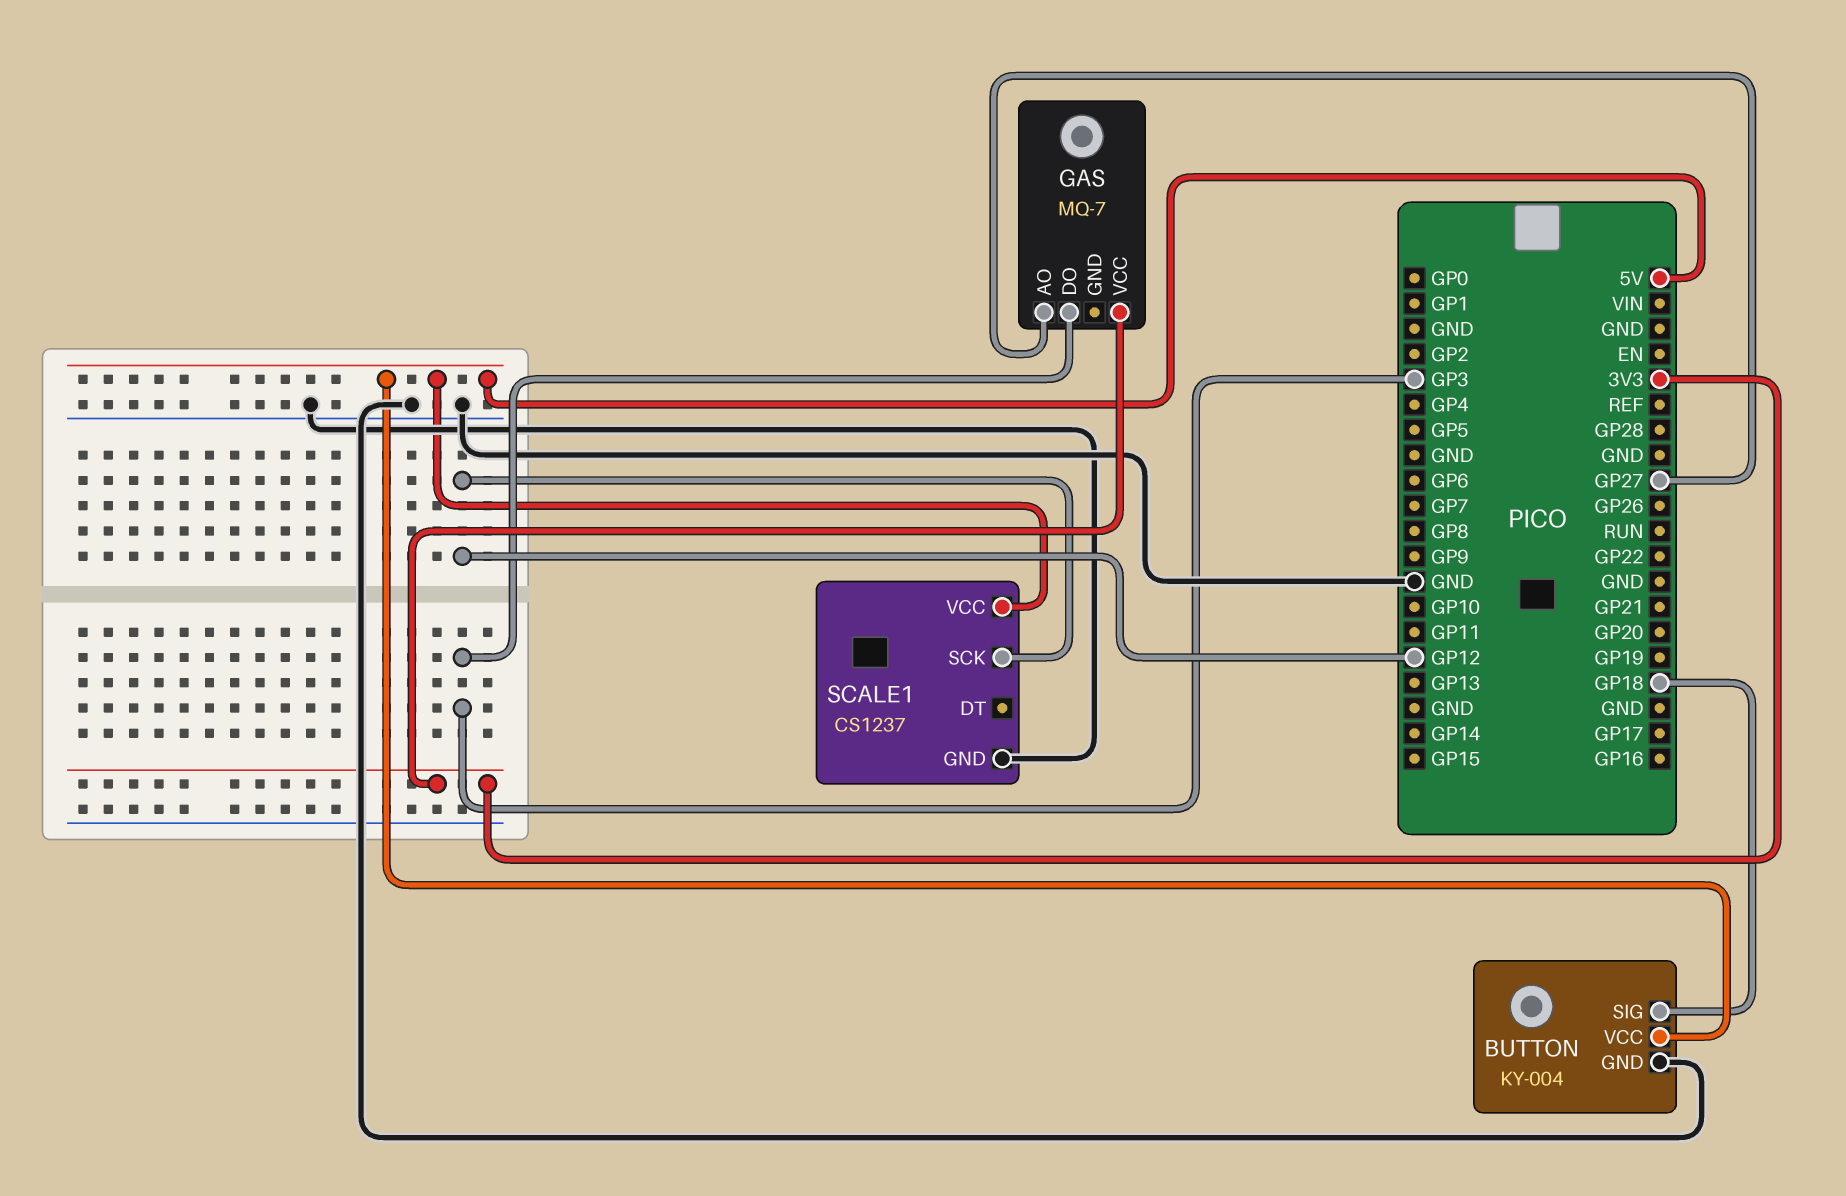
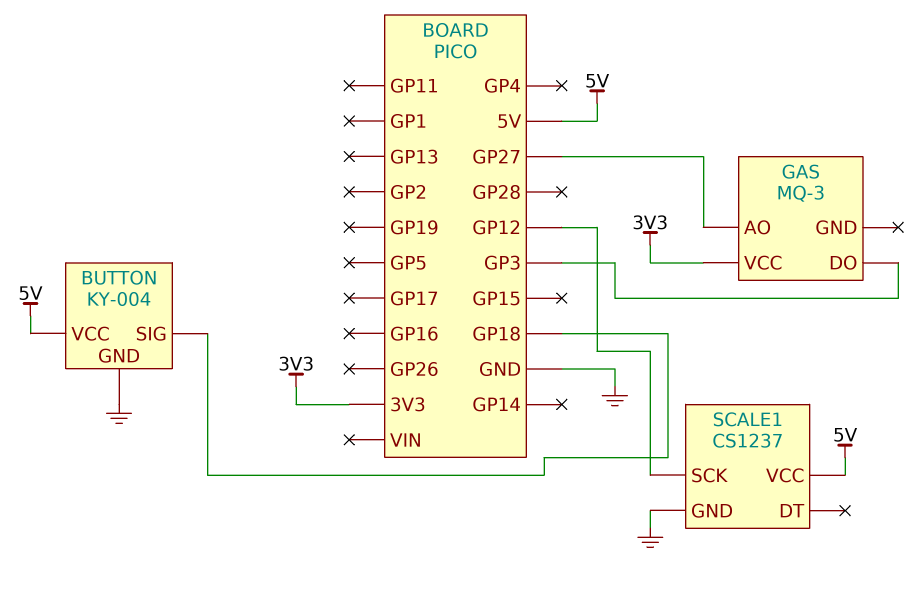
GAS: MQ-7 -> MQ-3

